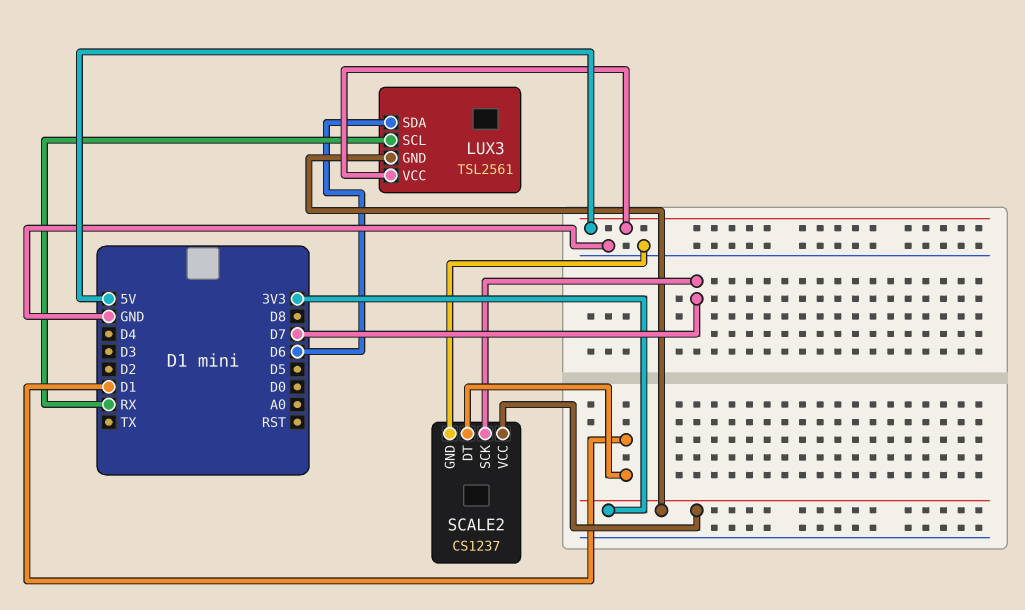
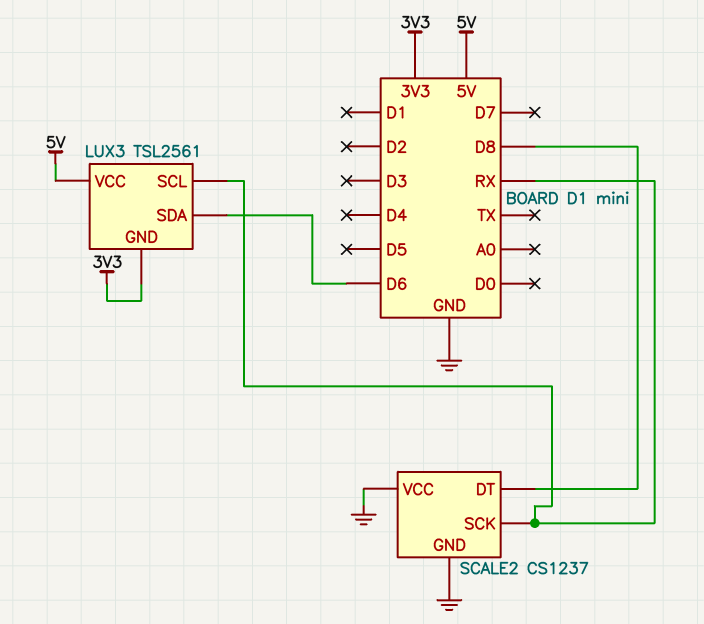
SCALE2 pin DT: D1 -> D8
SCALE2 pin SCK: D7 -> RX
SCALE2 pin VCC: 3V3 -> GND

